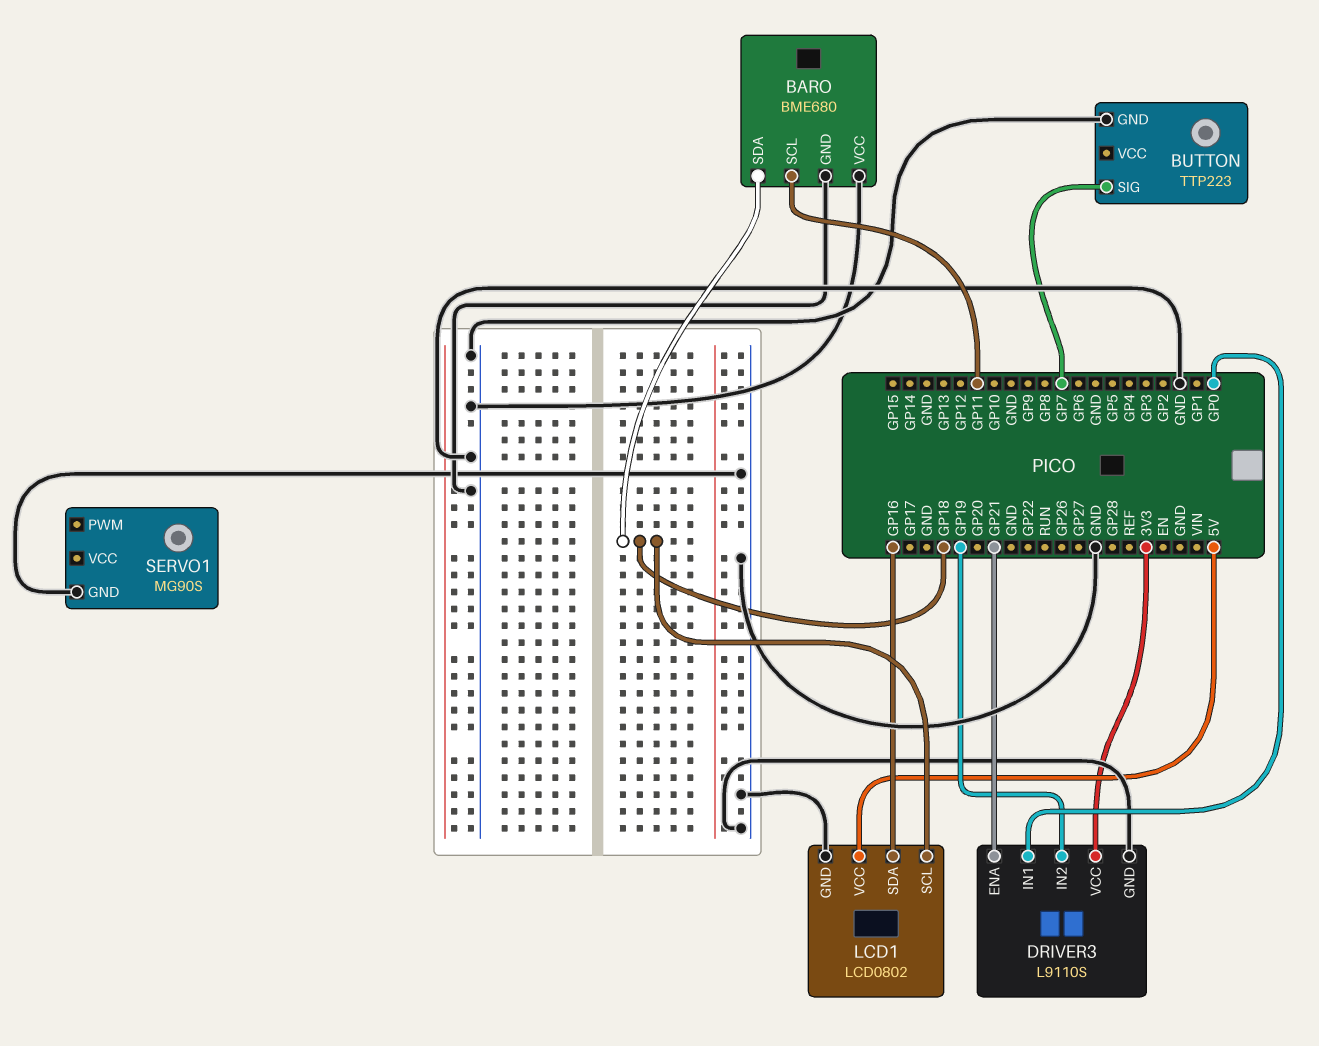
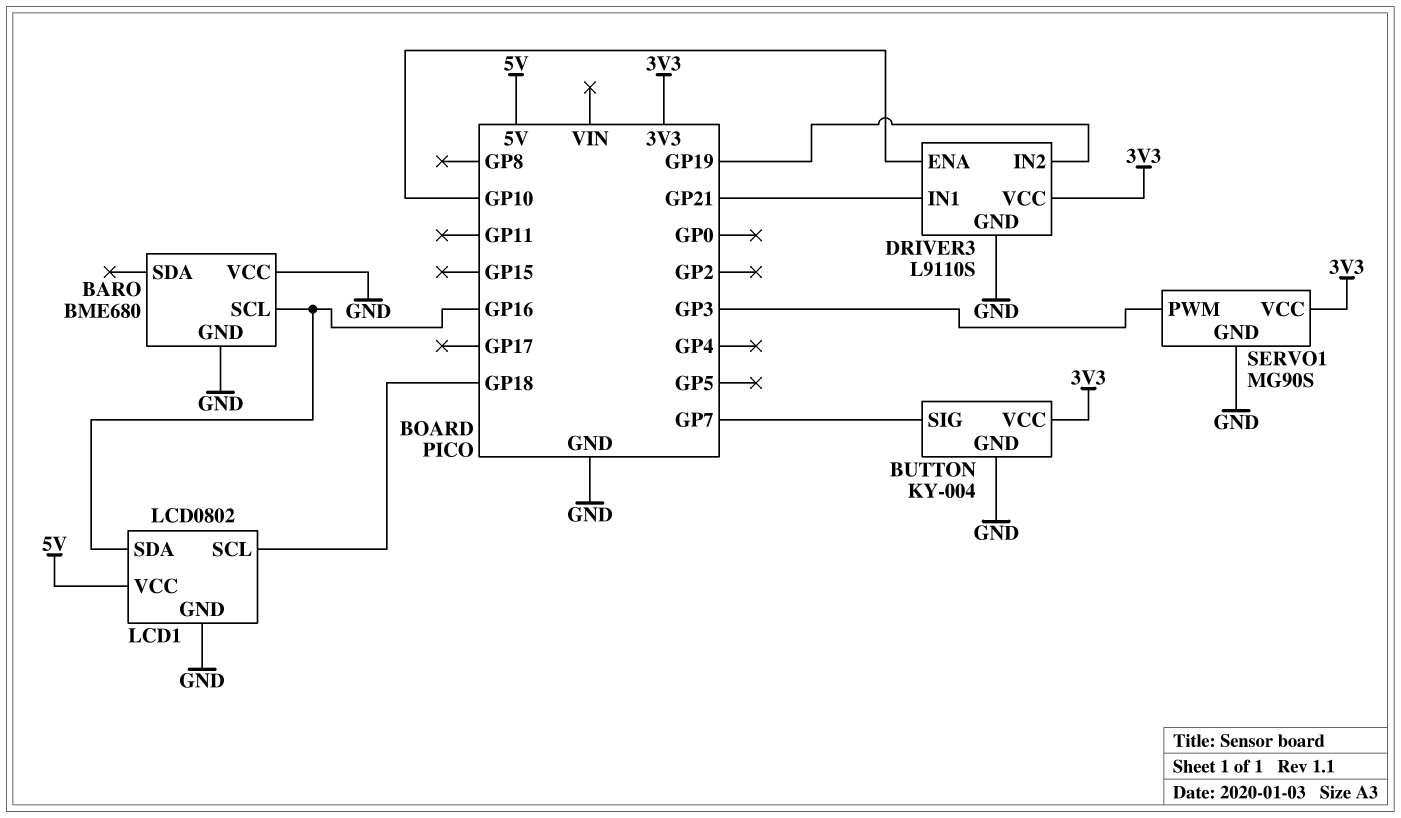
BARO pin SCL: GP11 -> GP16
BARO pin SDA: GP18 -> none
BUTTON: TTP223 -> KY-004
BUTTON pin VCC: none -> 3V3
DRIVER3 pin ENA: GP21 -> GP10
DRIVER3 pin IN1: GP0 -> GP21
SERVO1 pin PWM: none -> GP3
SERVO1 pin VCC: none -> 3V3

